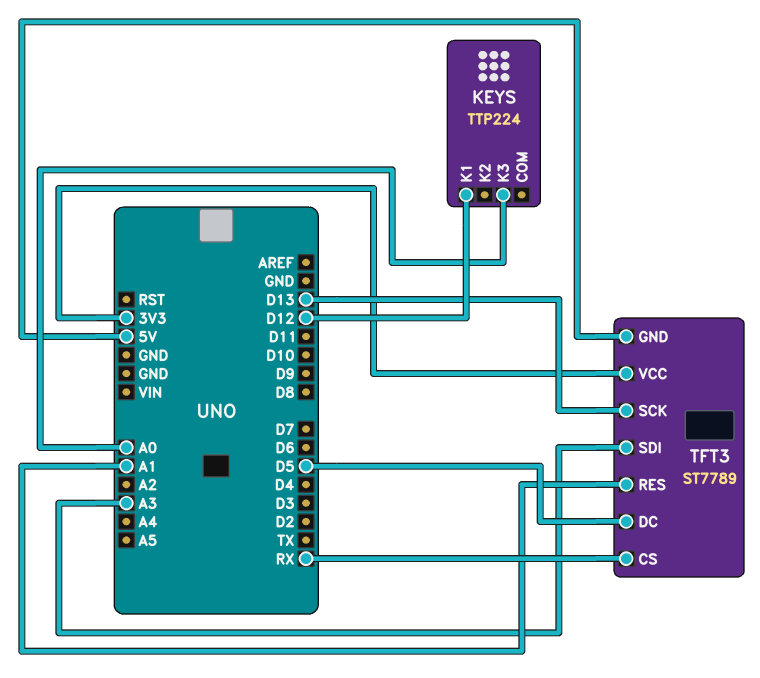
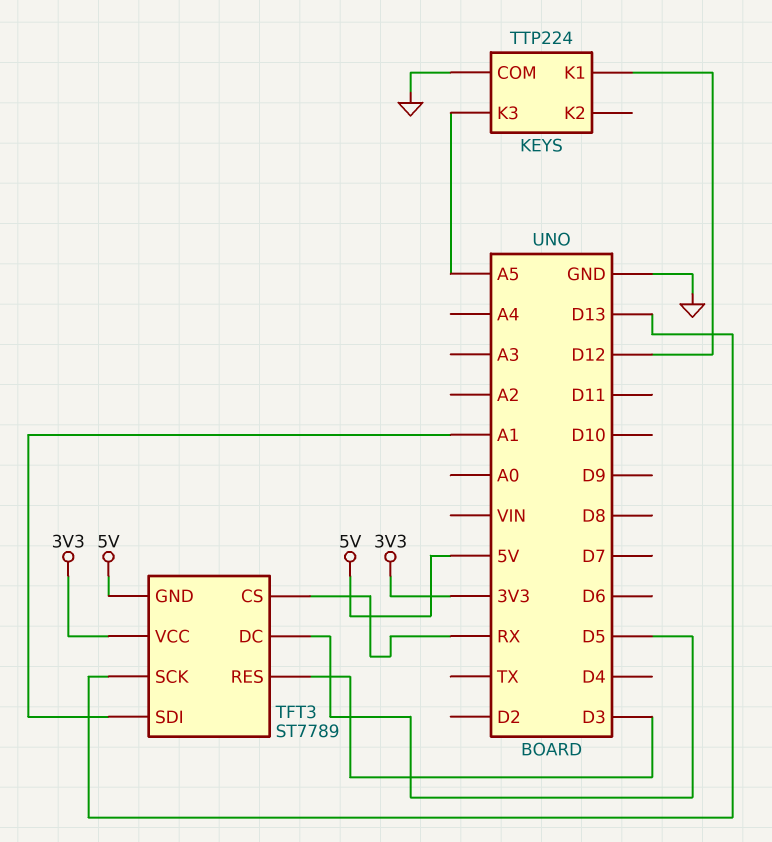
KEYS pin COM: none -> GND
KEYS pin K3: A0 -> A5
TFT3 pin RES: A1 -> D3
TFT3 pin SDI: A3 -> A1

